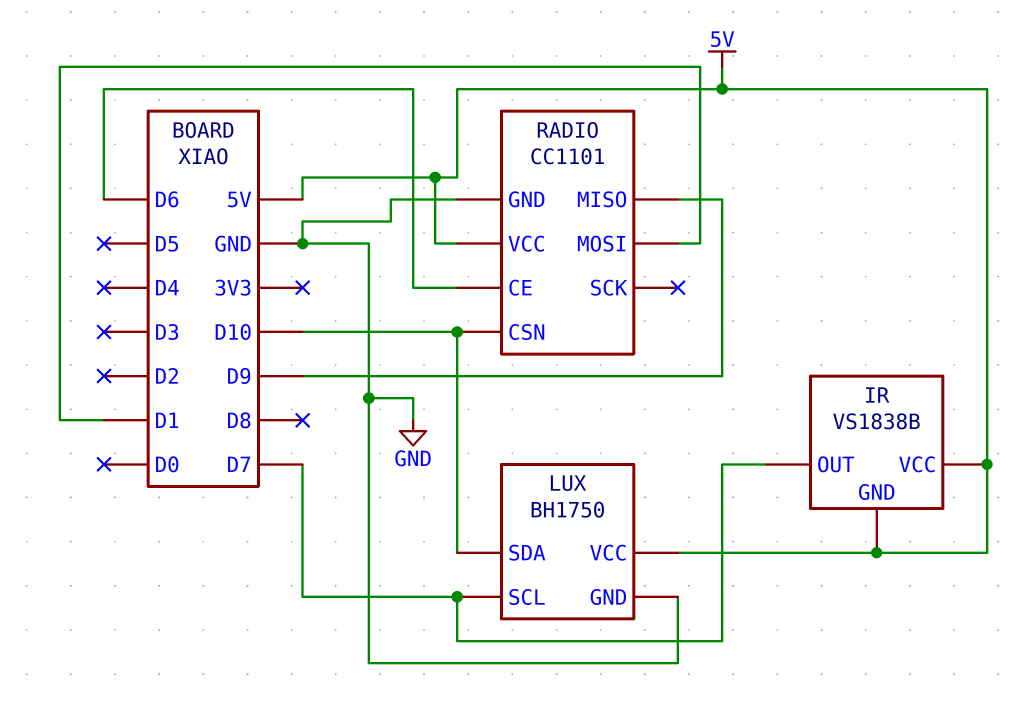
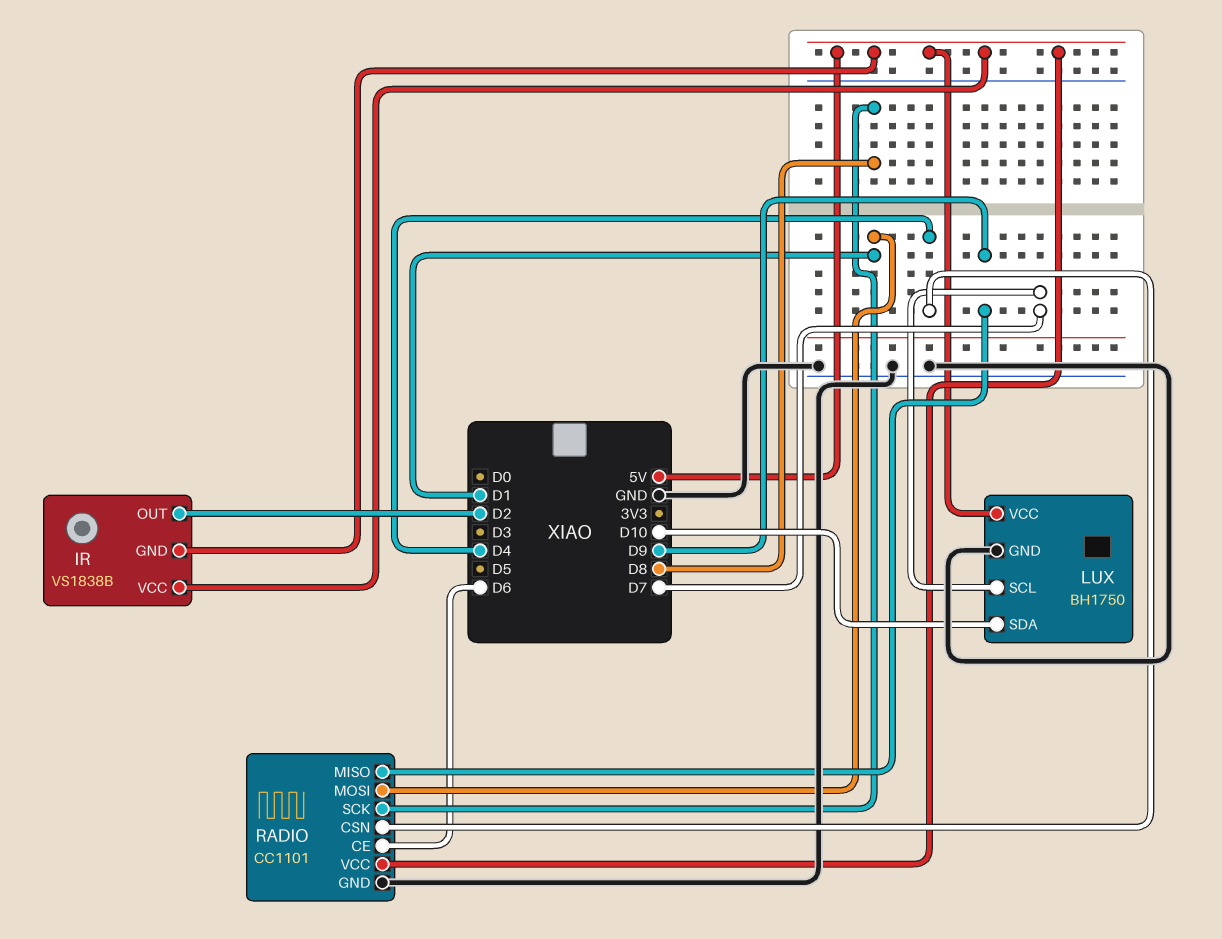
IR pin OUT: D7 -> D2
RADIO pin CSN: D10 -> D4
RADIO pin SCK: none -> D8

